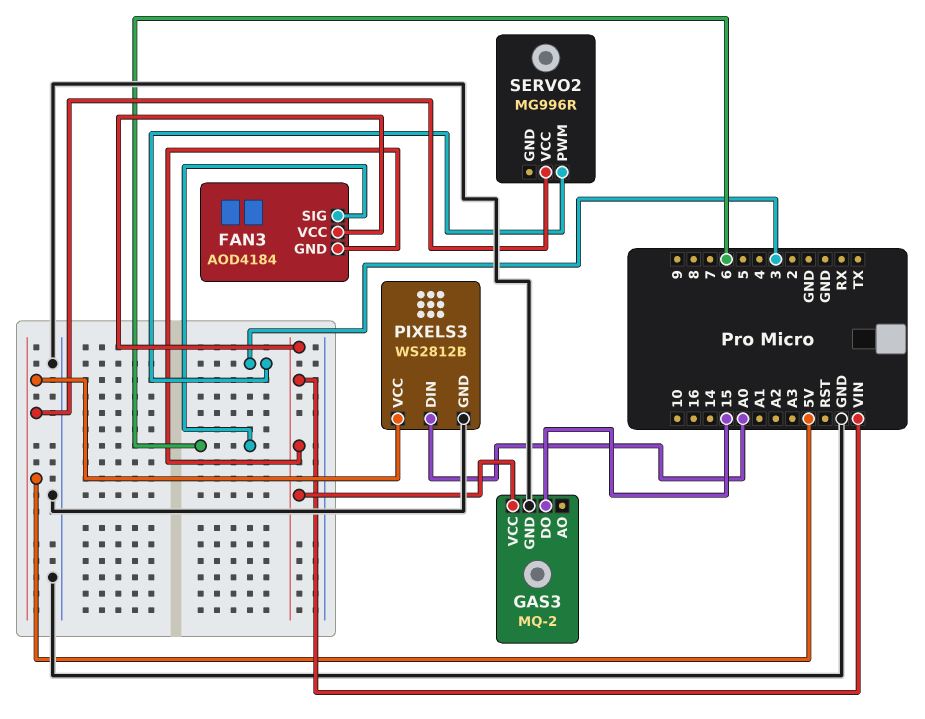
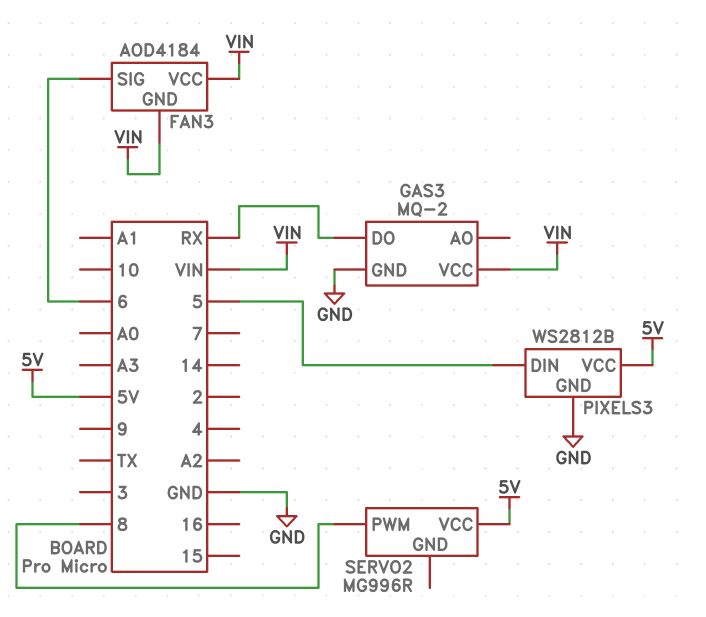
GAS3 pin DO: 15 -> RX
PIXELS3 pin DIN: A0 -> 5
SERVO2 pin PWM: 3 -> 8

